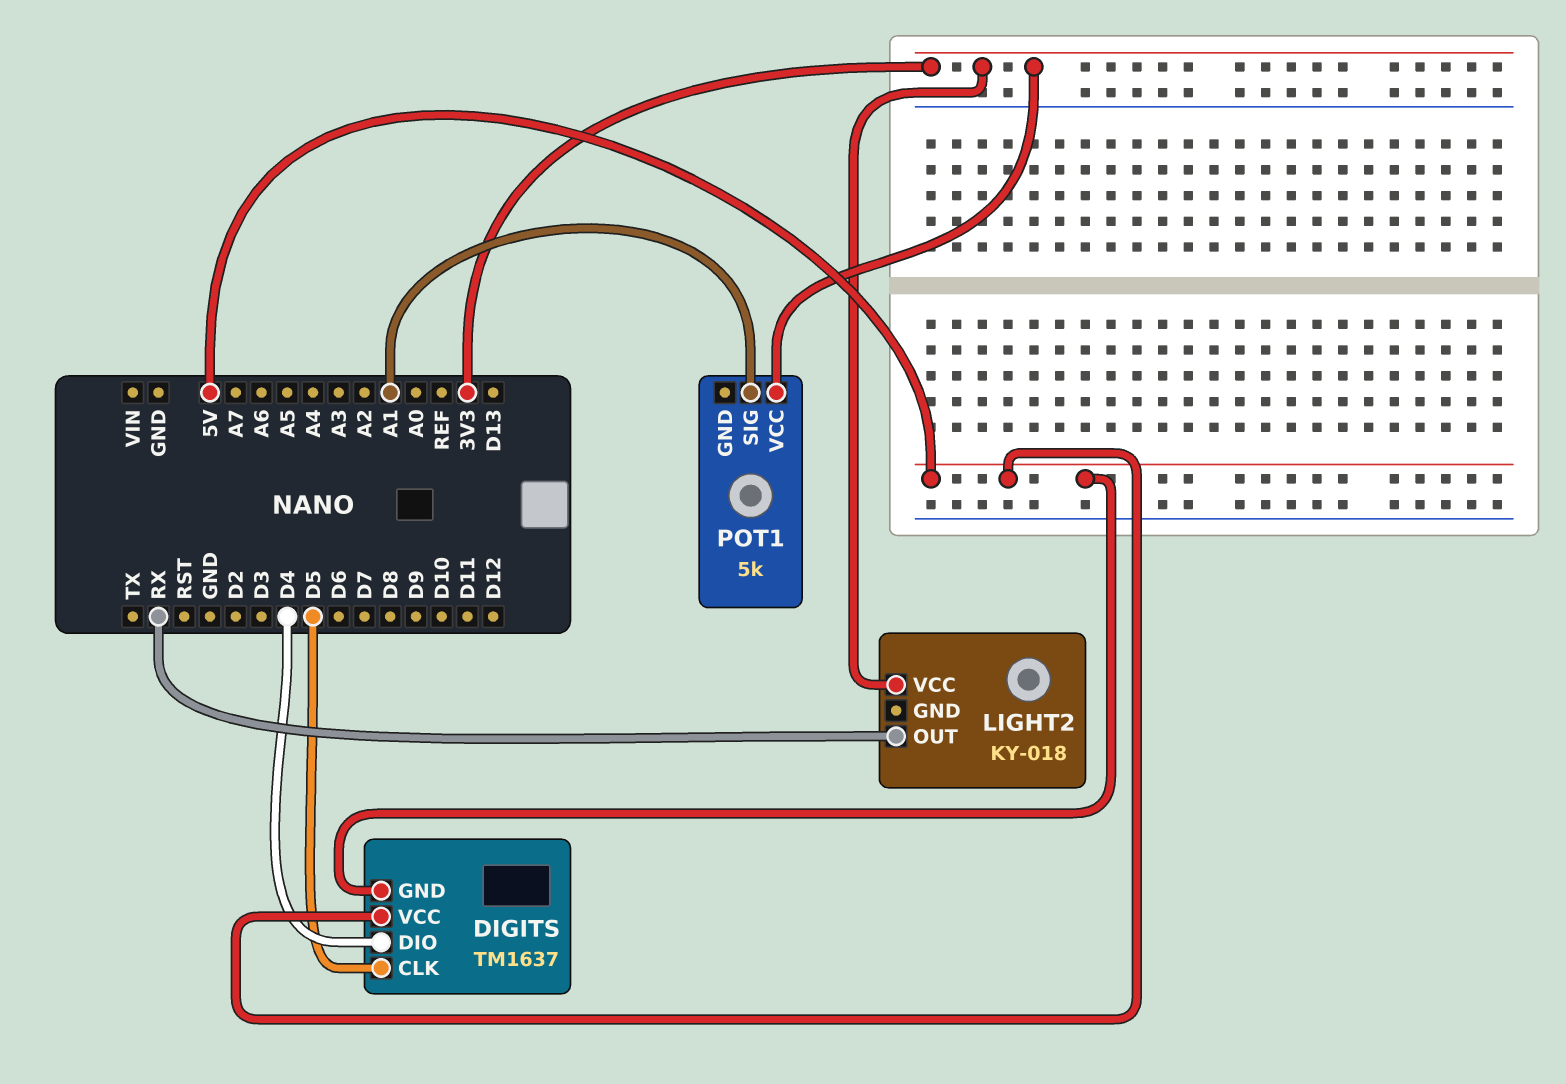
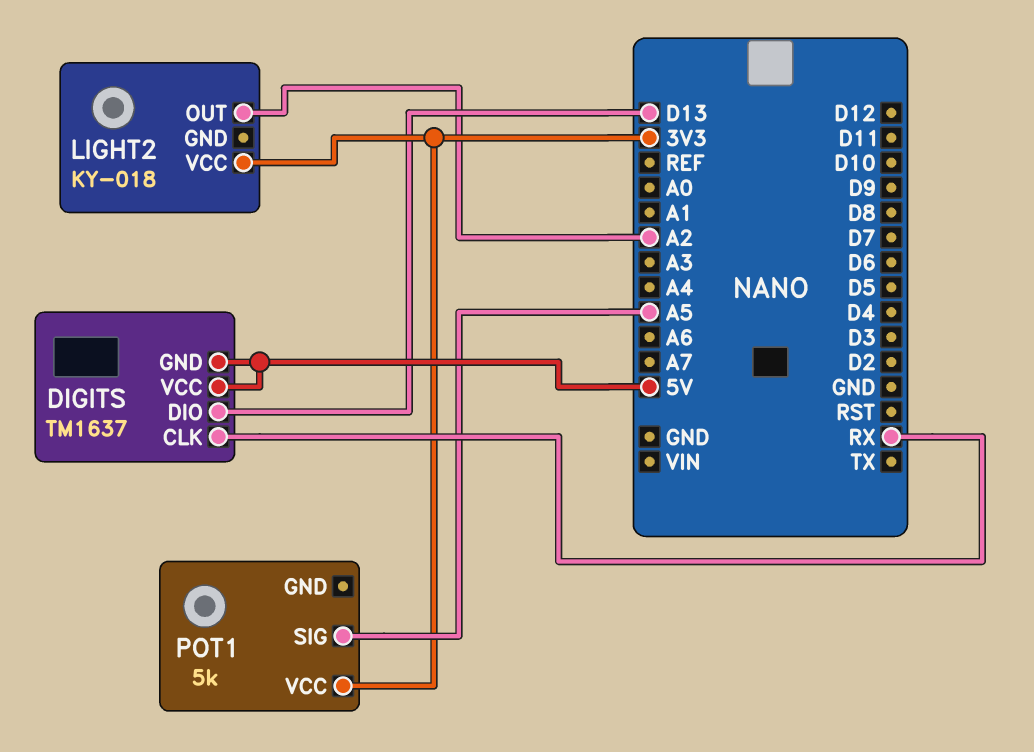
DIGITS pin CLK: D5 -> RX
DIGITS pin DIO: D4 -> D13
LIGHT2 pin OUT: RX -> A2
POT1 pin SIG: A1 -> A5

